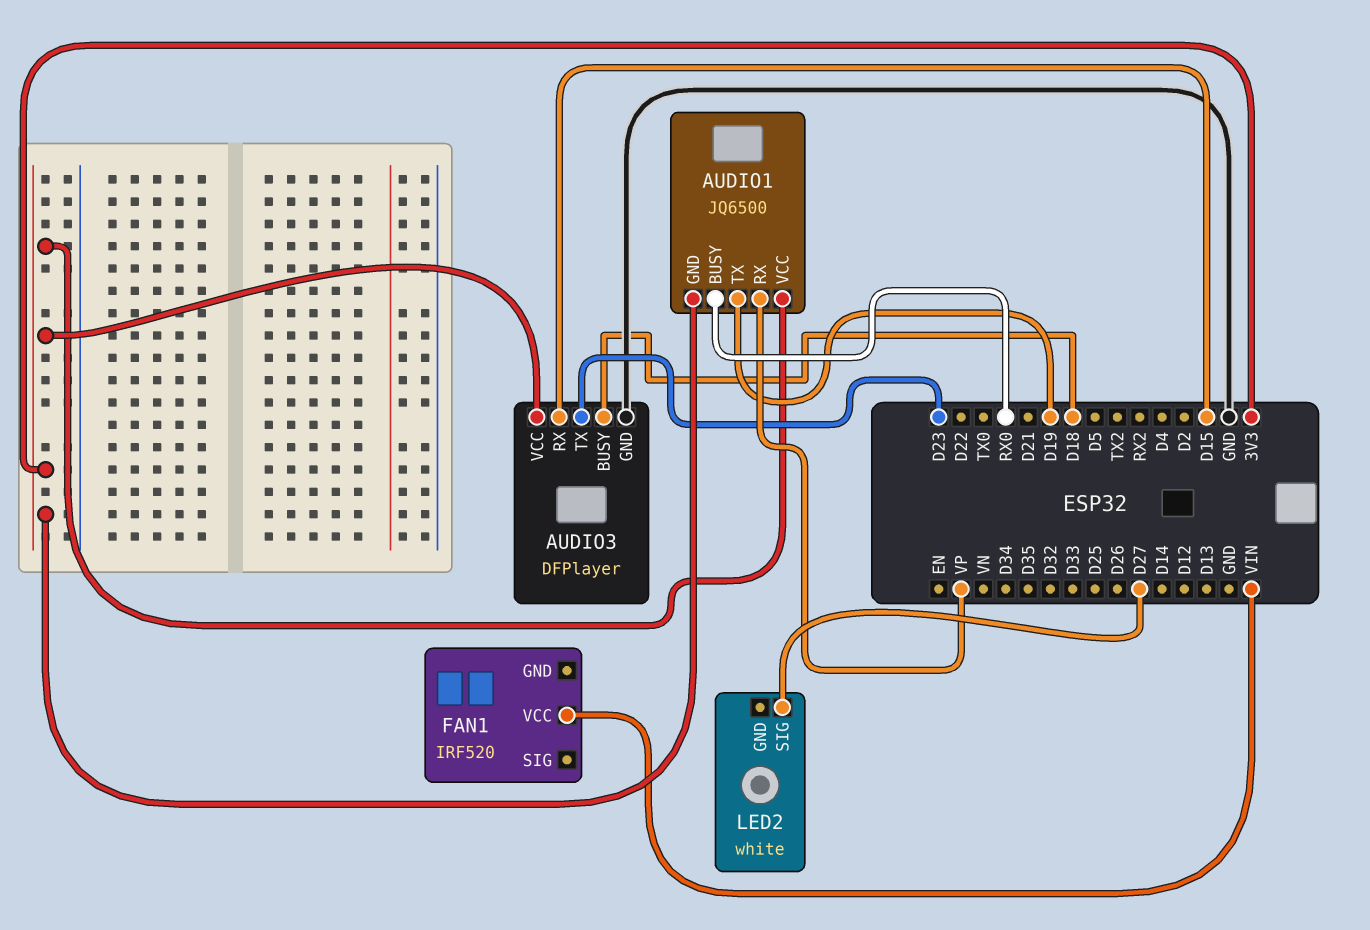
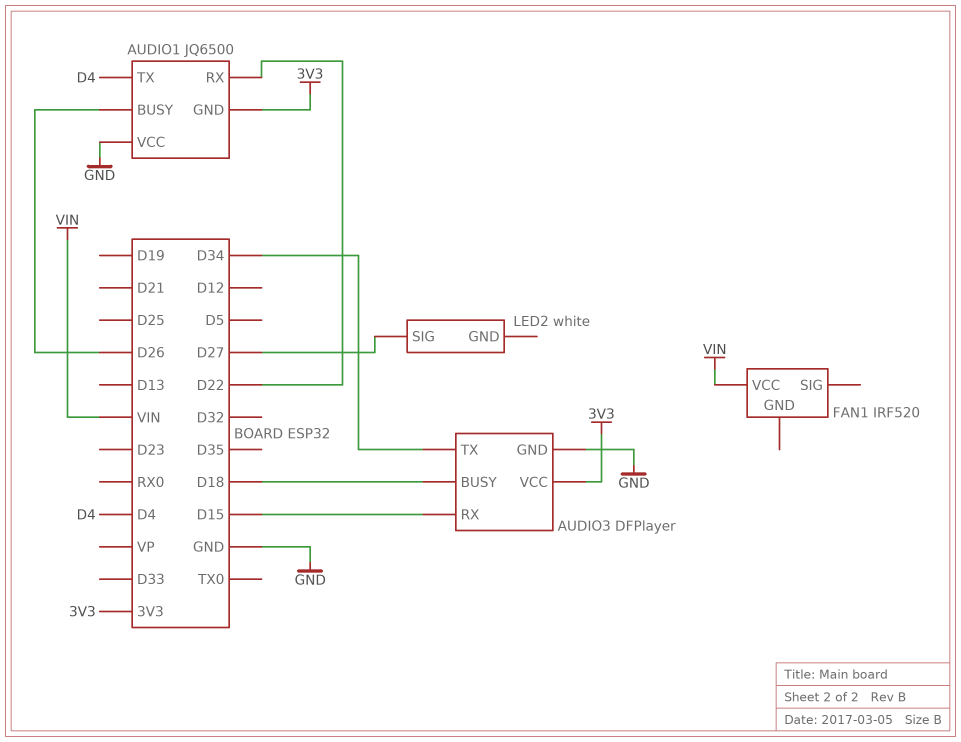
AUDIO1 pin BUSY: RX0 -> D26
AUDIO1 pin RX: VP -> D22
AUDIO1 pin TX: D19 -> D4
AUDIO1 pin VCC: 3V3 -> GND
AUDIO3 pin TX: D23 -> D34

